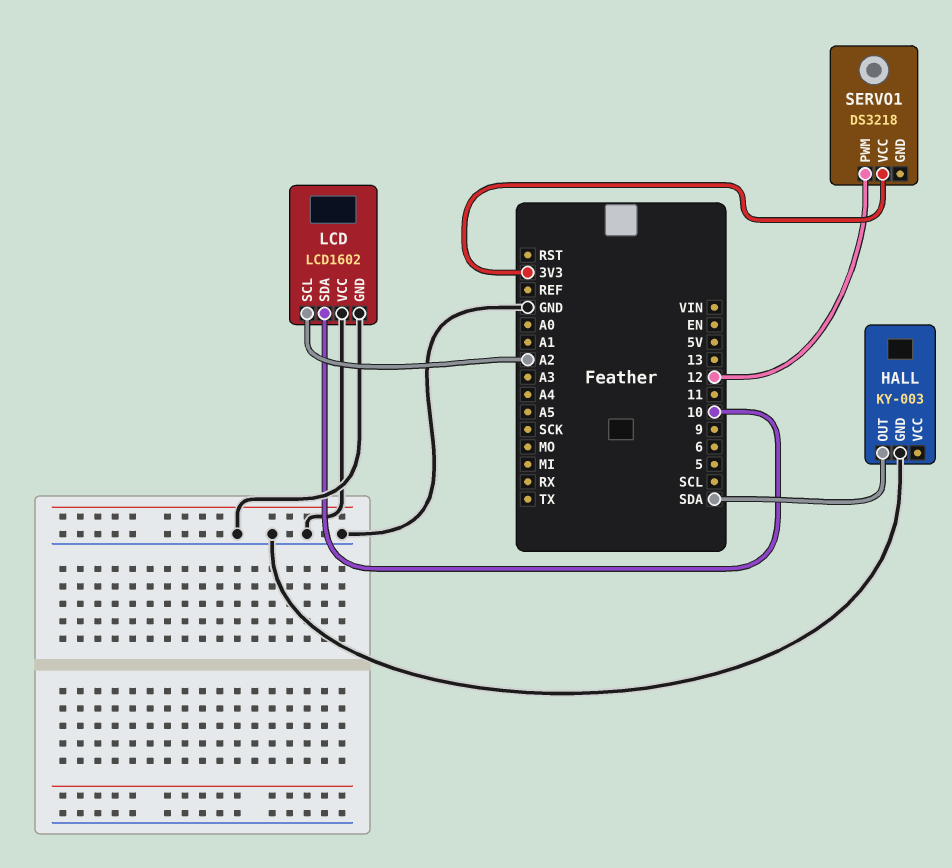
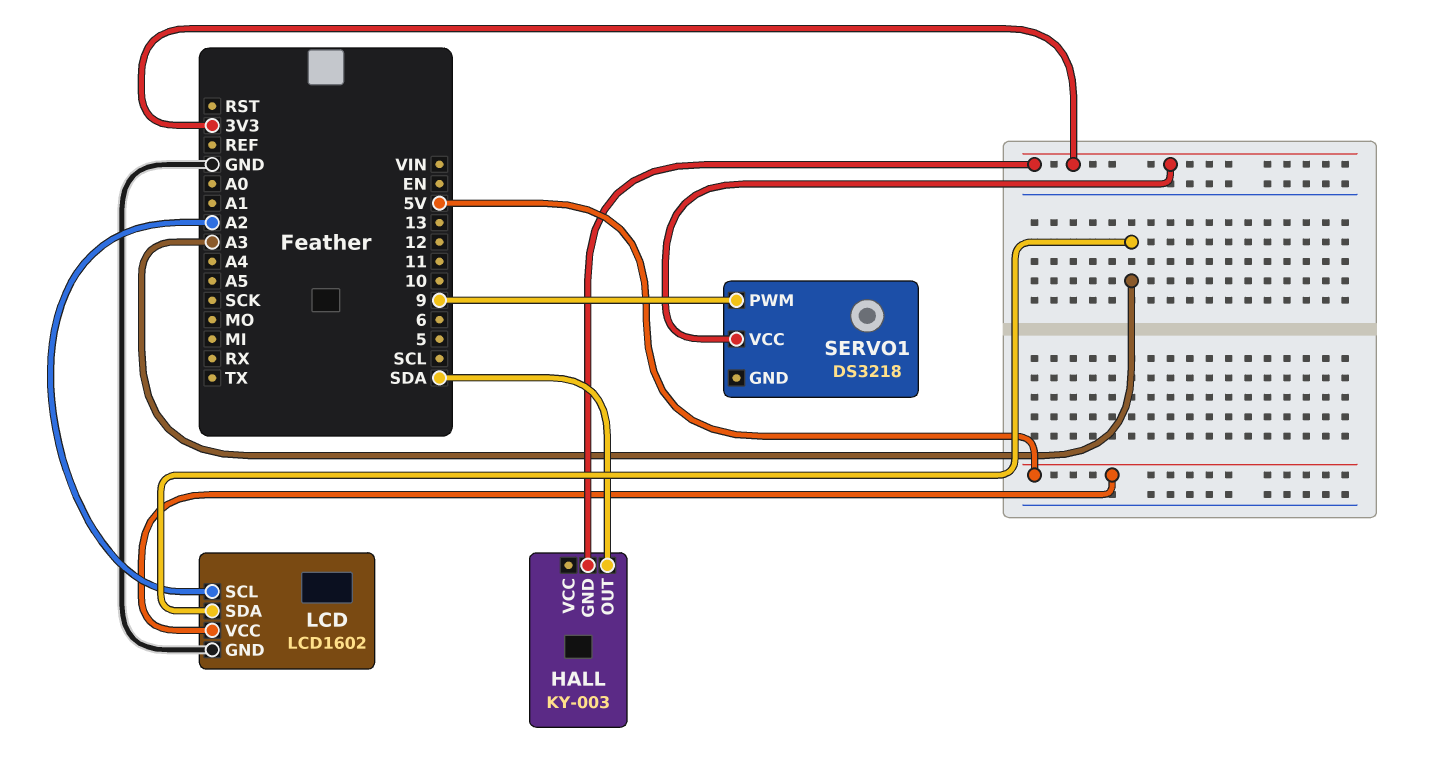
HALL pin GND: GND -> 3V3
LCD pin SDA: 10 -> A3
LCD pin VCC: GND -> 5V
SERVO1 pin PWM: 12 -> 9

